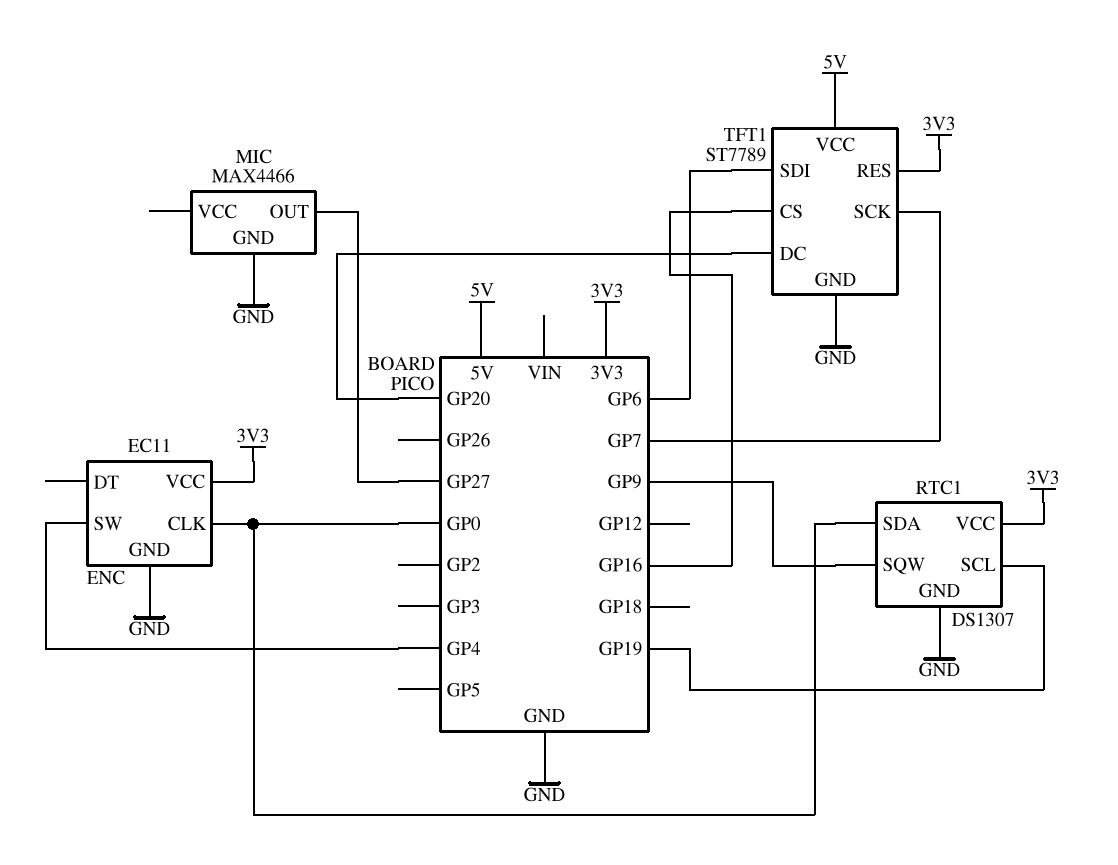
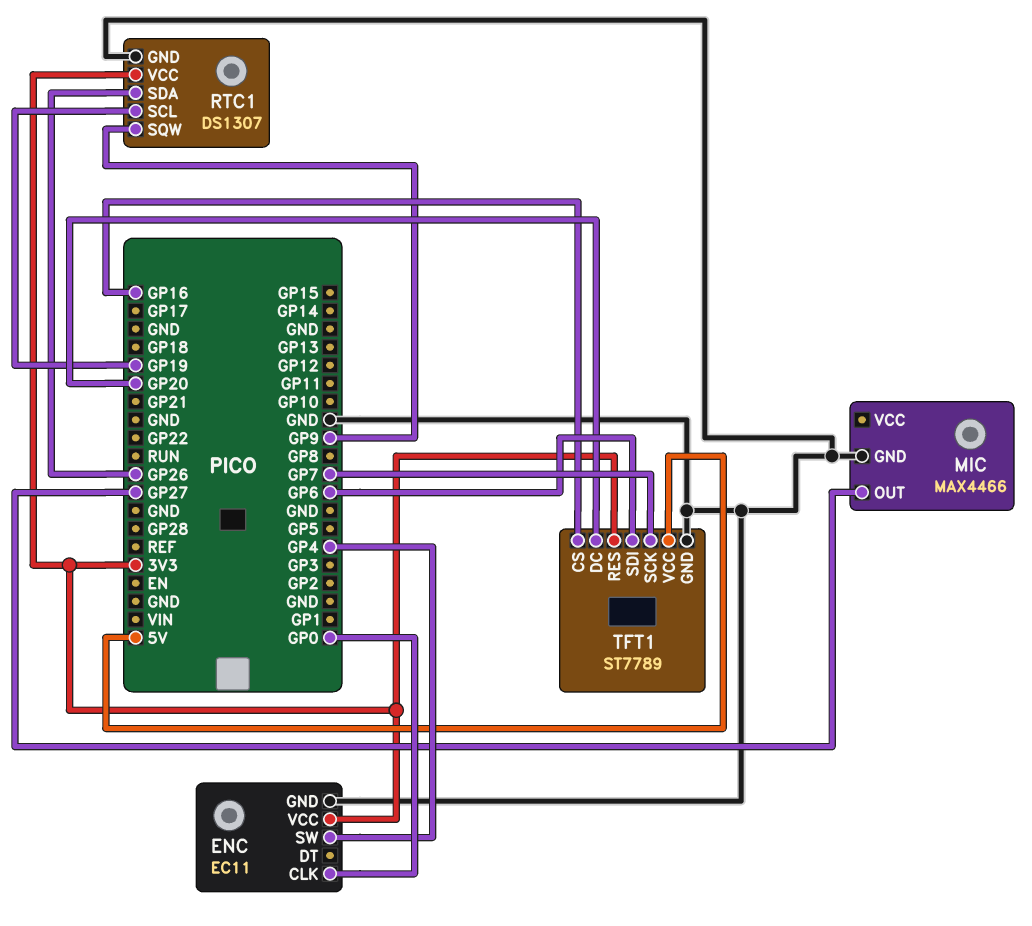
RTC1 pin SDA: GP0 -> GP26

